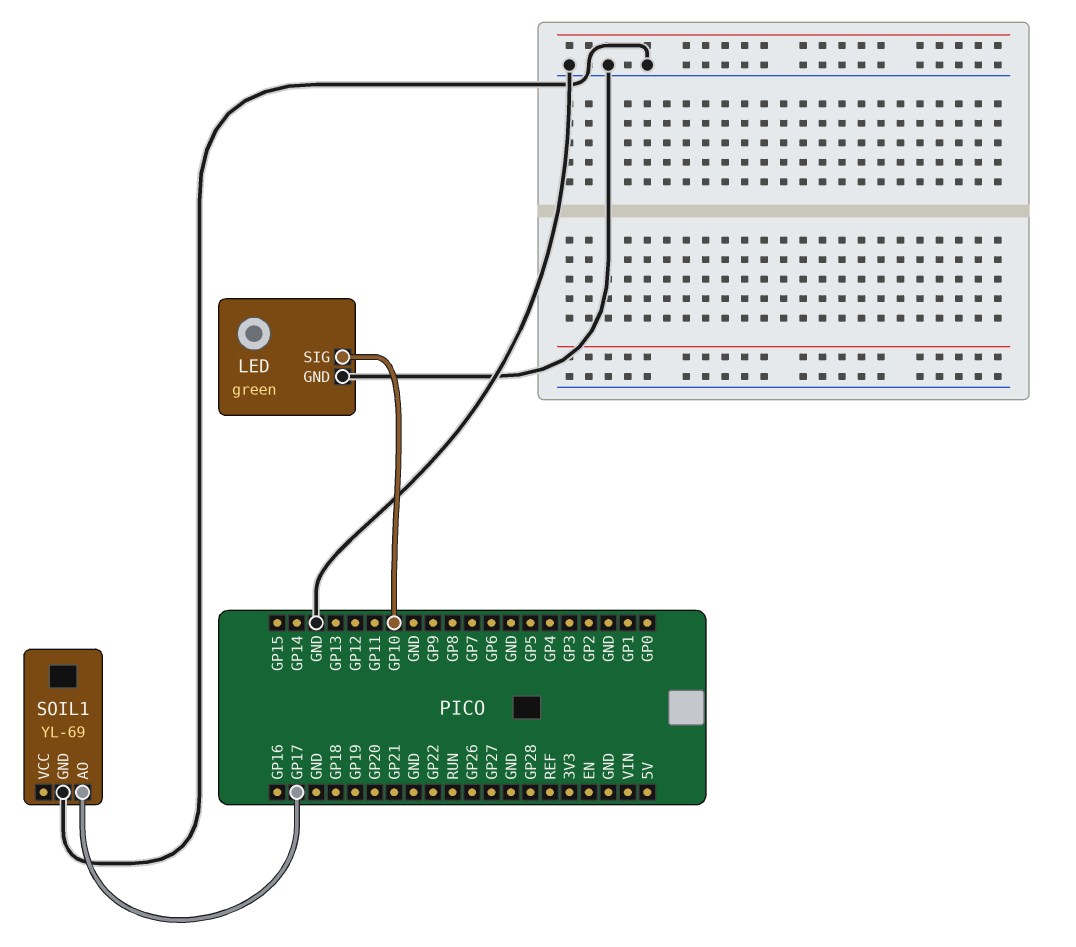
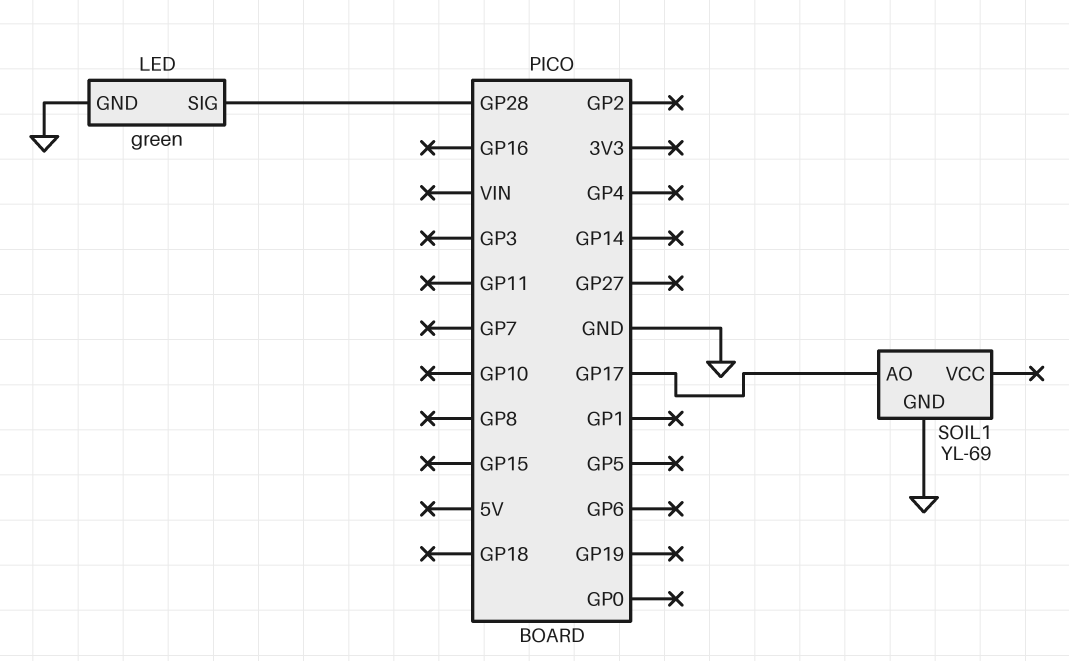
LED pin SIG: GP10 -> GP28

